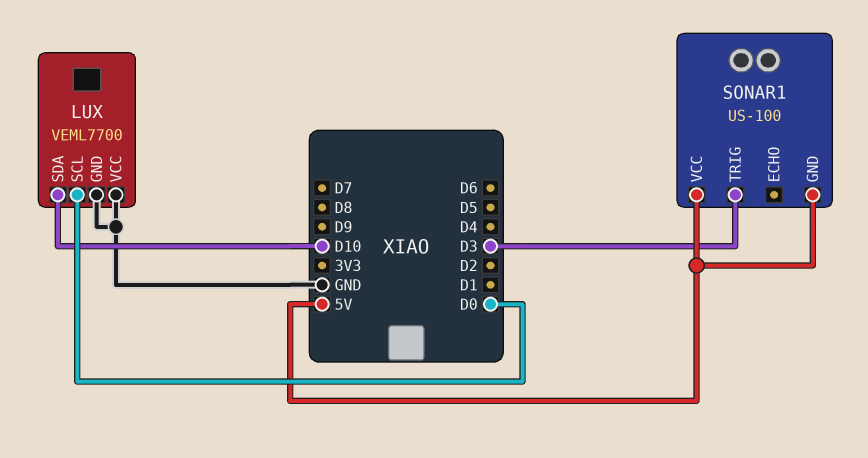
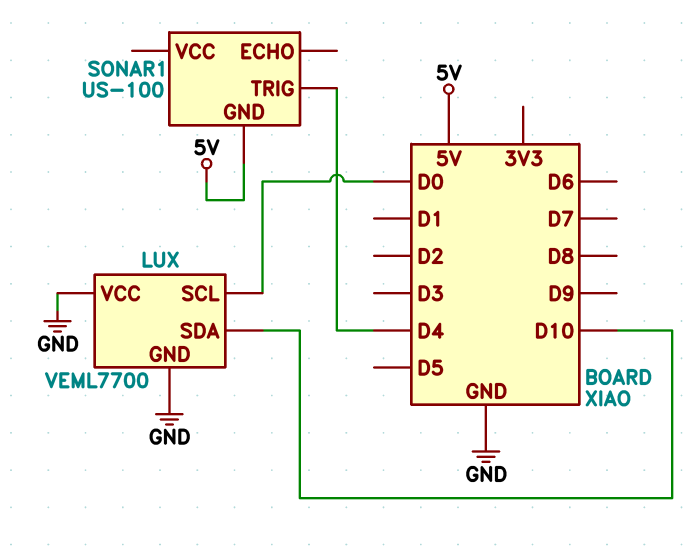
SONAR1 pin TRIG: D3 -> D4
SONAR1 pin VCC: 5V -> none

